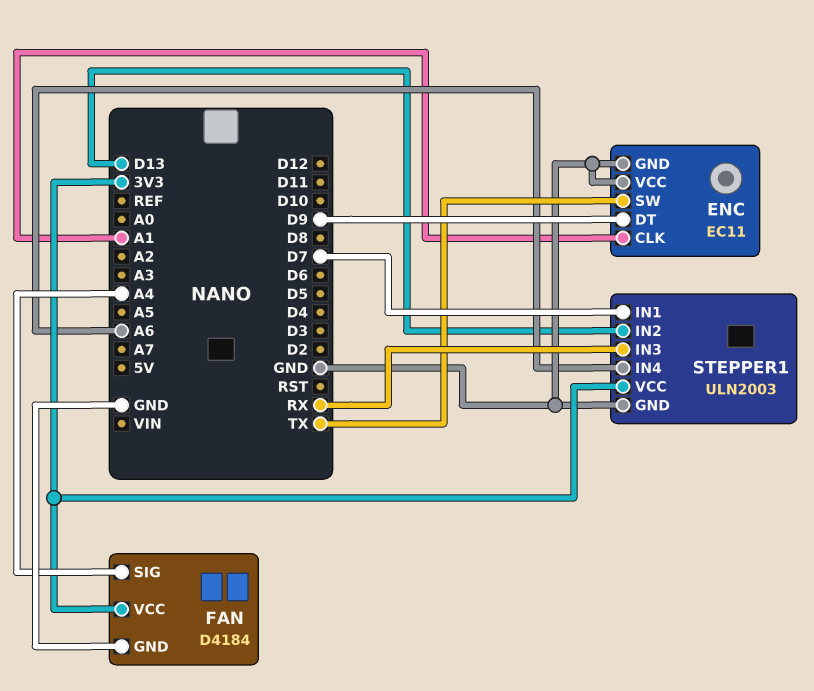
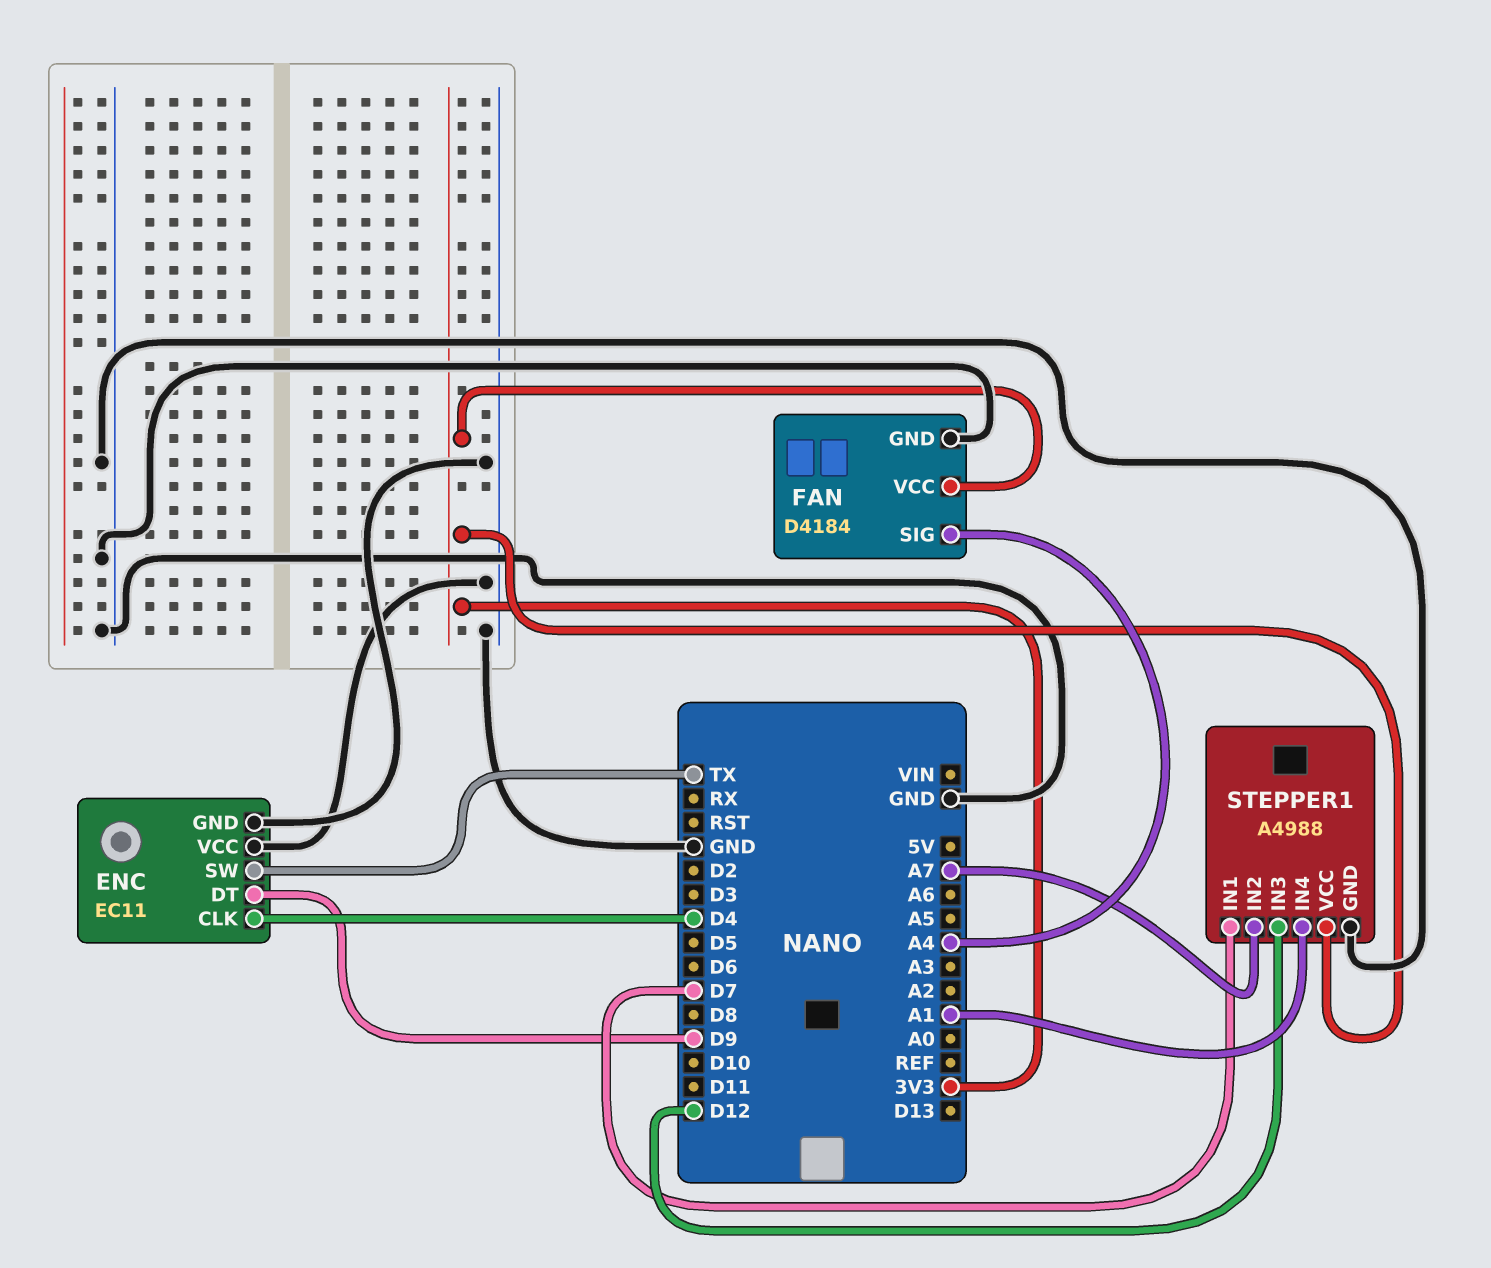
ENC pin CLK: A1 -> D4
STEPPER1: ULN2003 -> A4988
STEPPER1 pin IN2: D13 -> A7
STEPPER1 pin IN3: RX -> D12
STEPPER1 pin IN4: A6 -> A1

